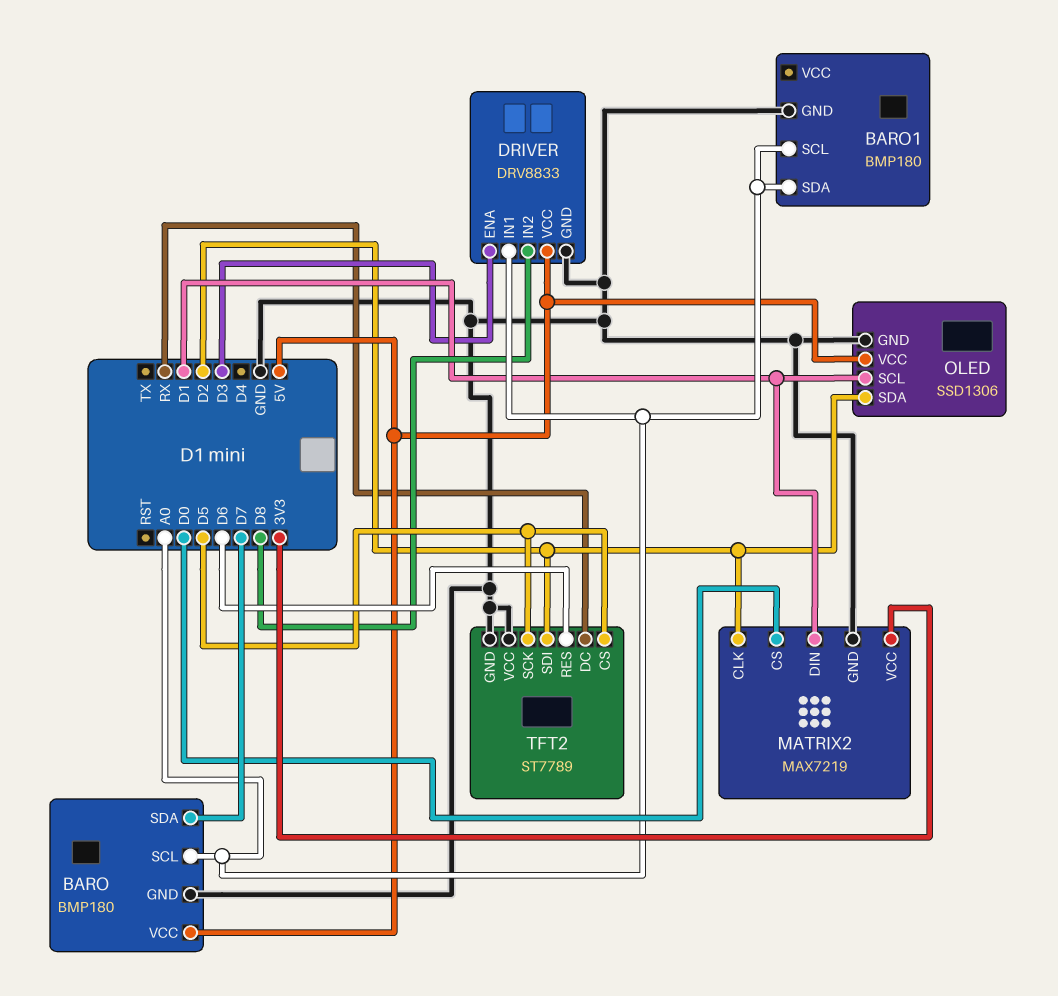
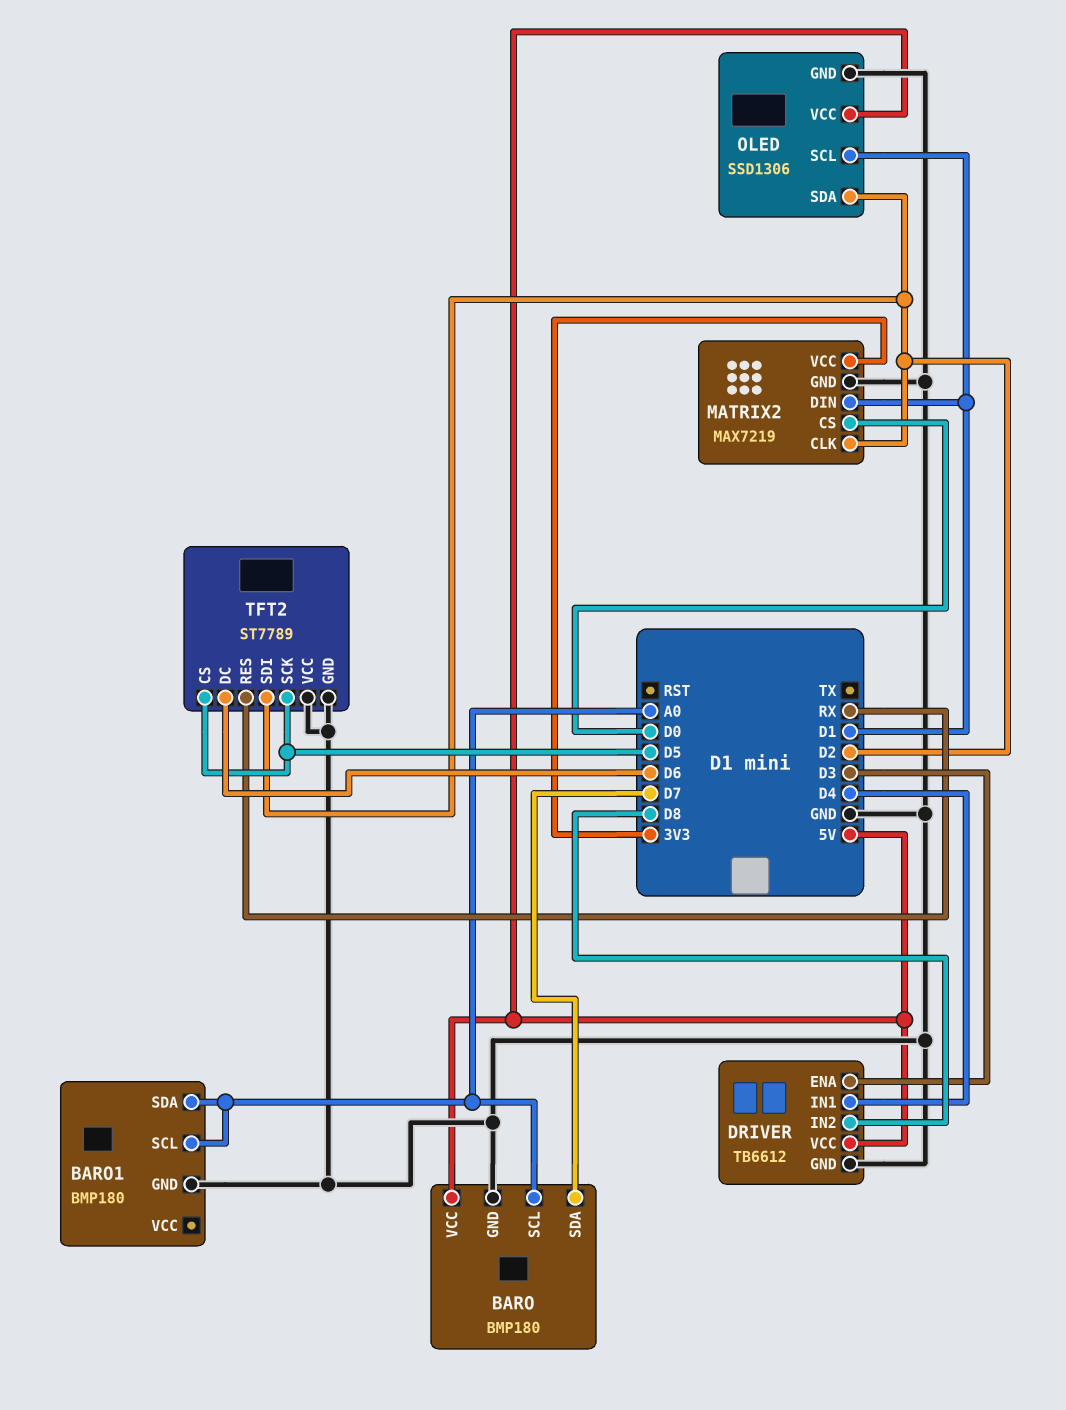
DRIVER: DRV8833 -> TB6612
DRIVER pin IN1: A0 -> D4
TFT2 pin DC: RX -> D6
TFT2 pin RES: D6 -> RX

